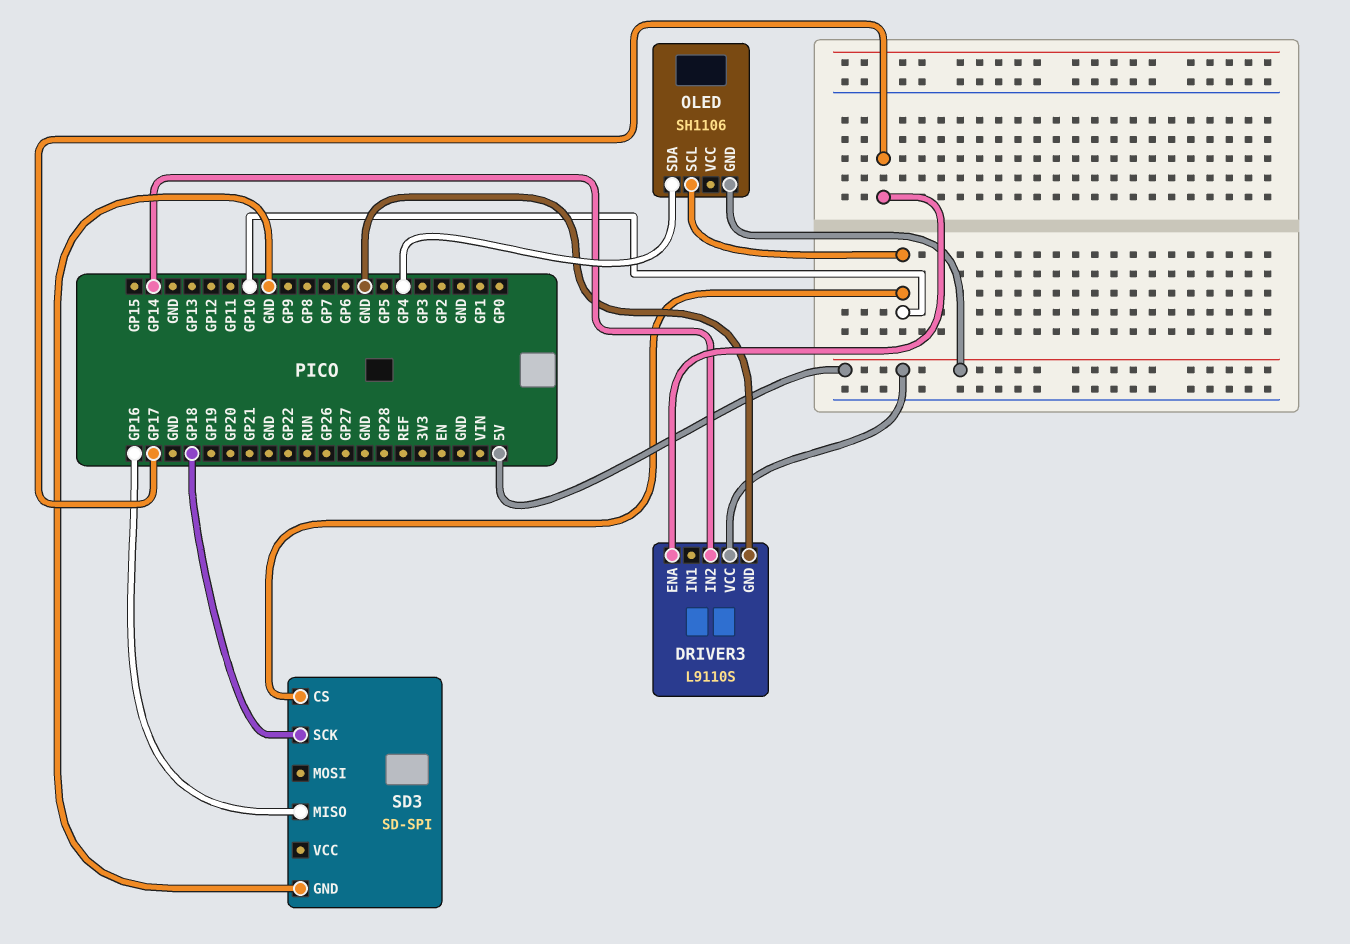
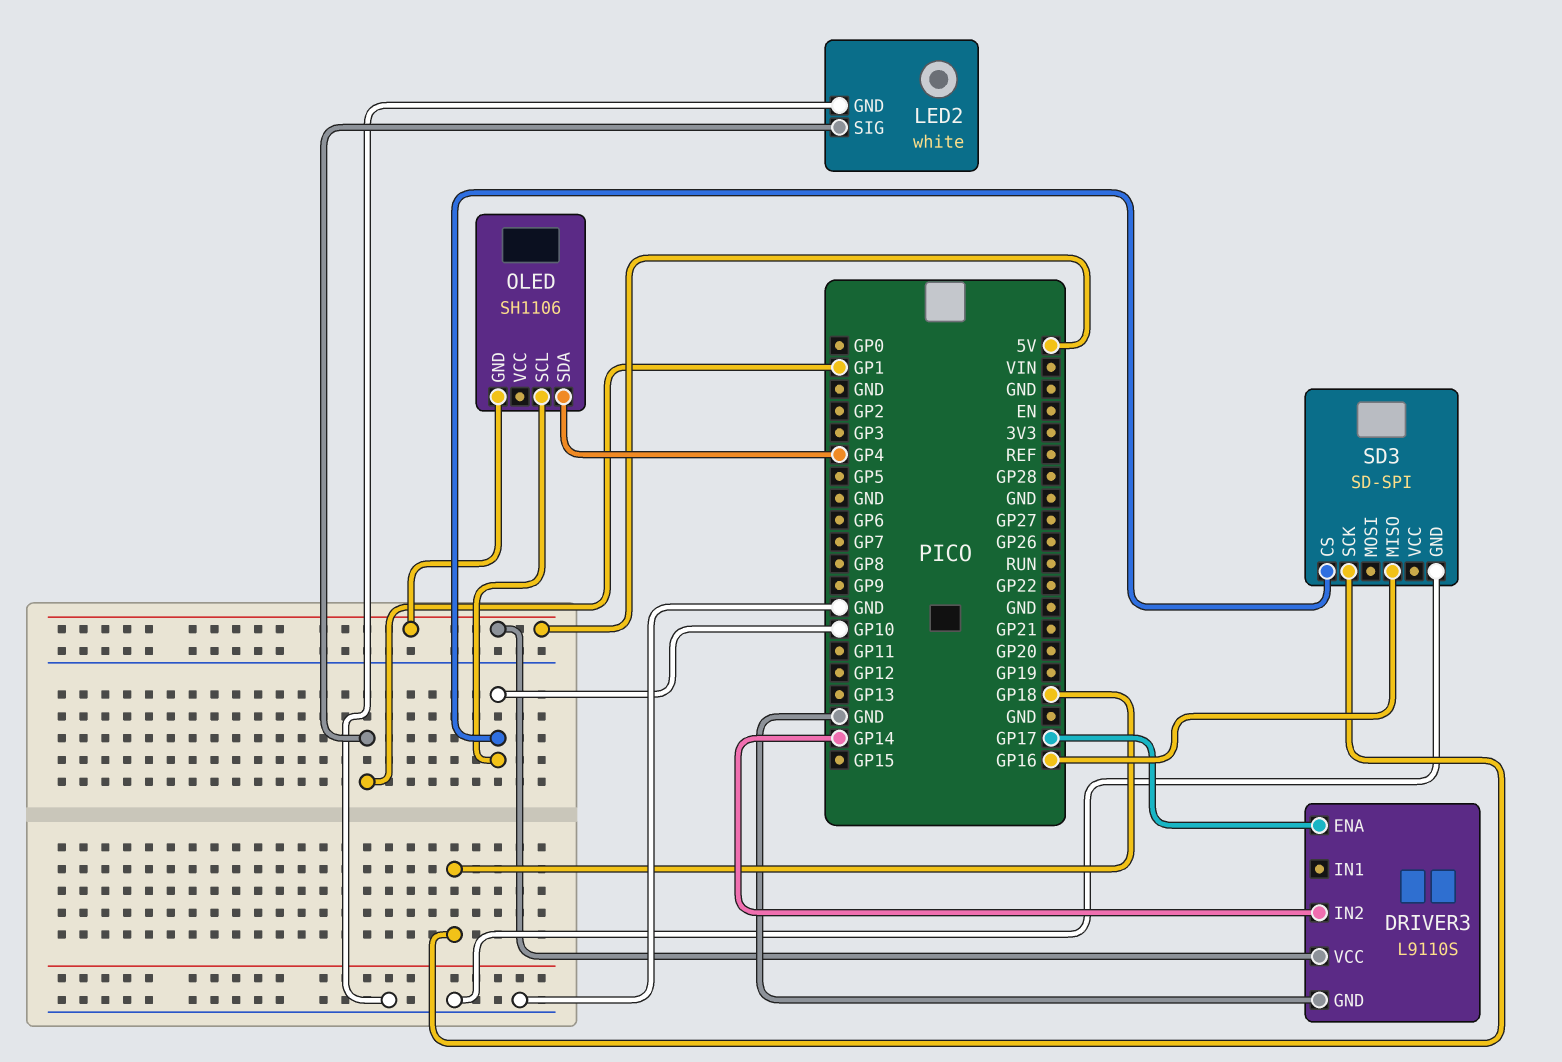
LED2: none -> white
LED2 pin GND: none -> GND
LED2 pin SIG: none -> GP1

